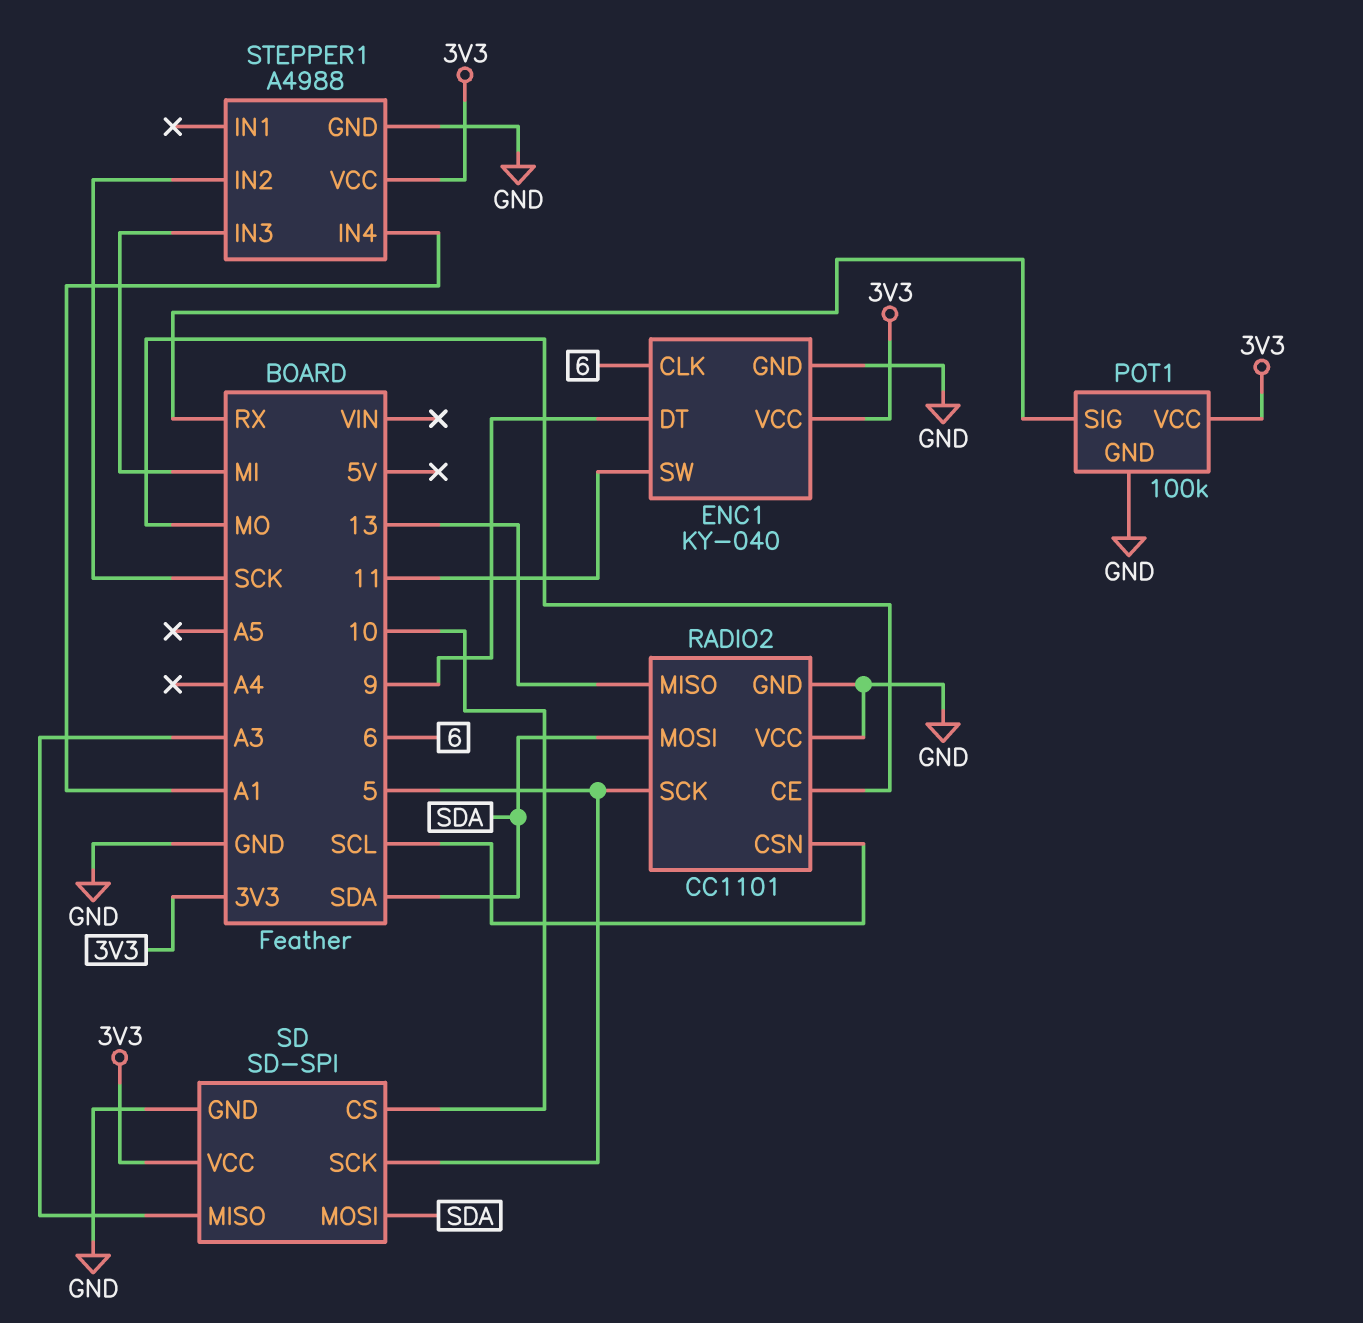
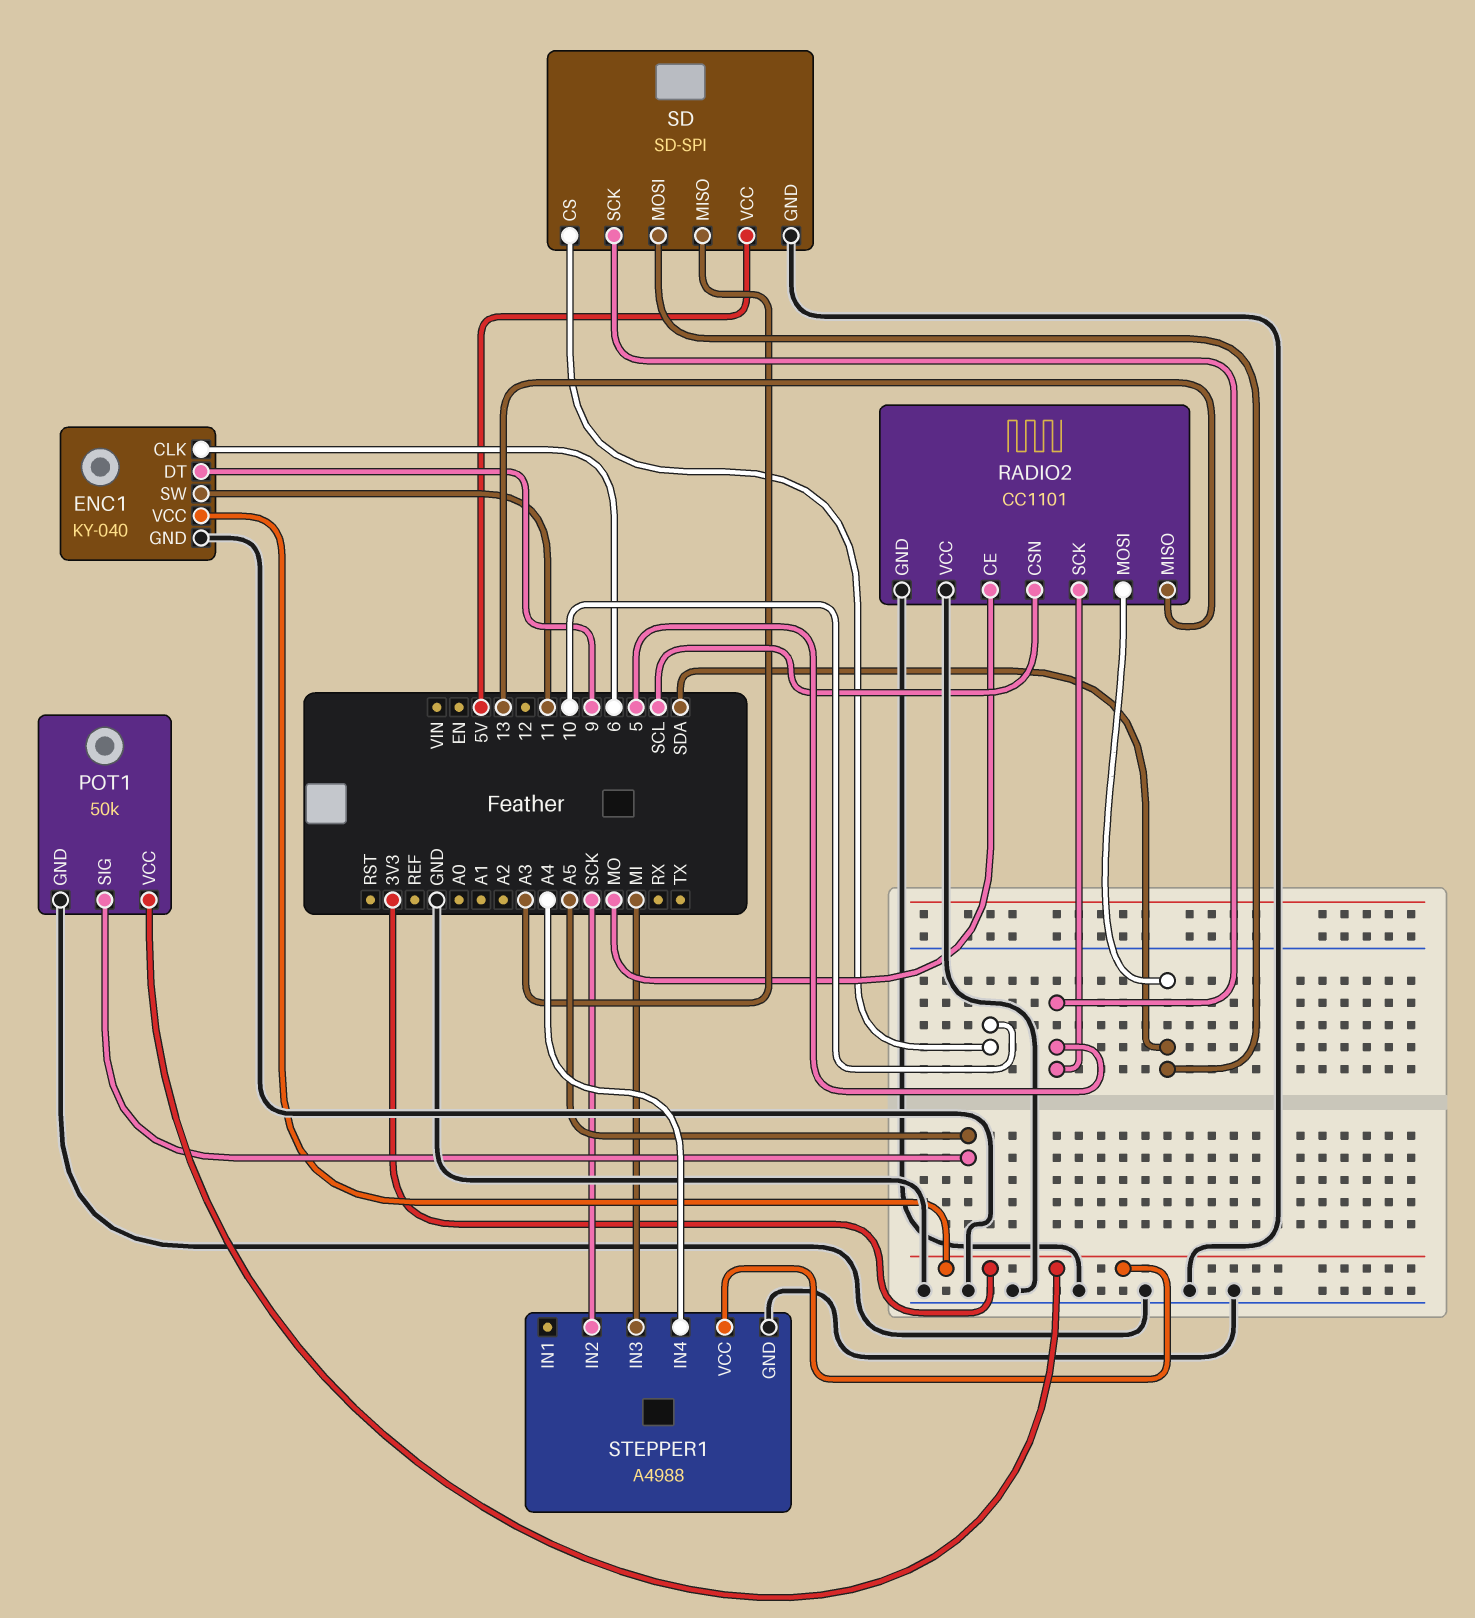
POT1: 100k -> 50k
POT1 pin SIG: RX -> A5
SD pin VCC: 3V3 -> 5V
STEPPER1 pin IN4: A1 -> A4

